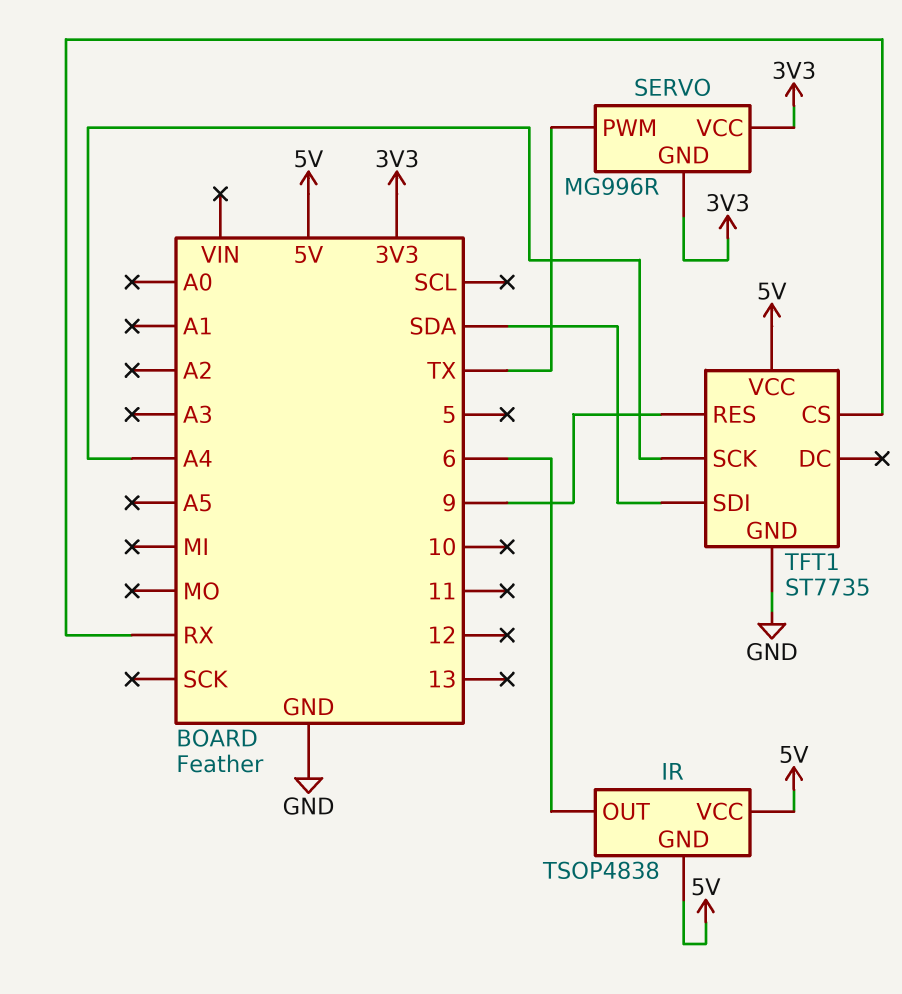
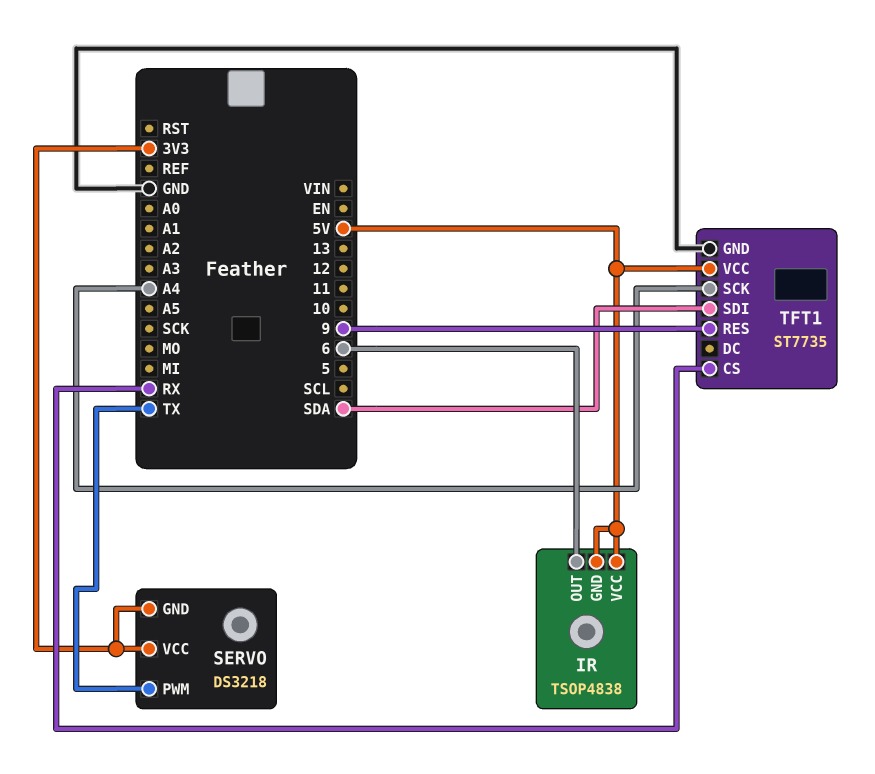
SERVO: MG996R -> DS3218

